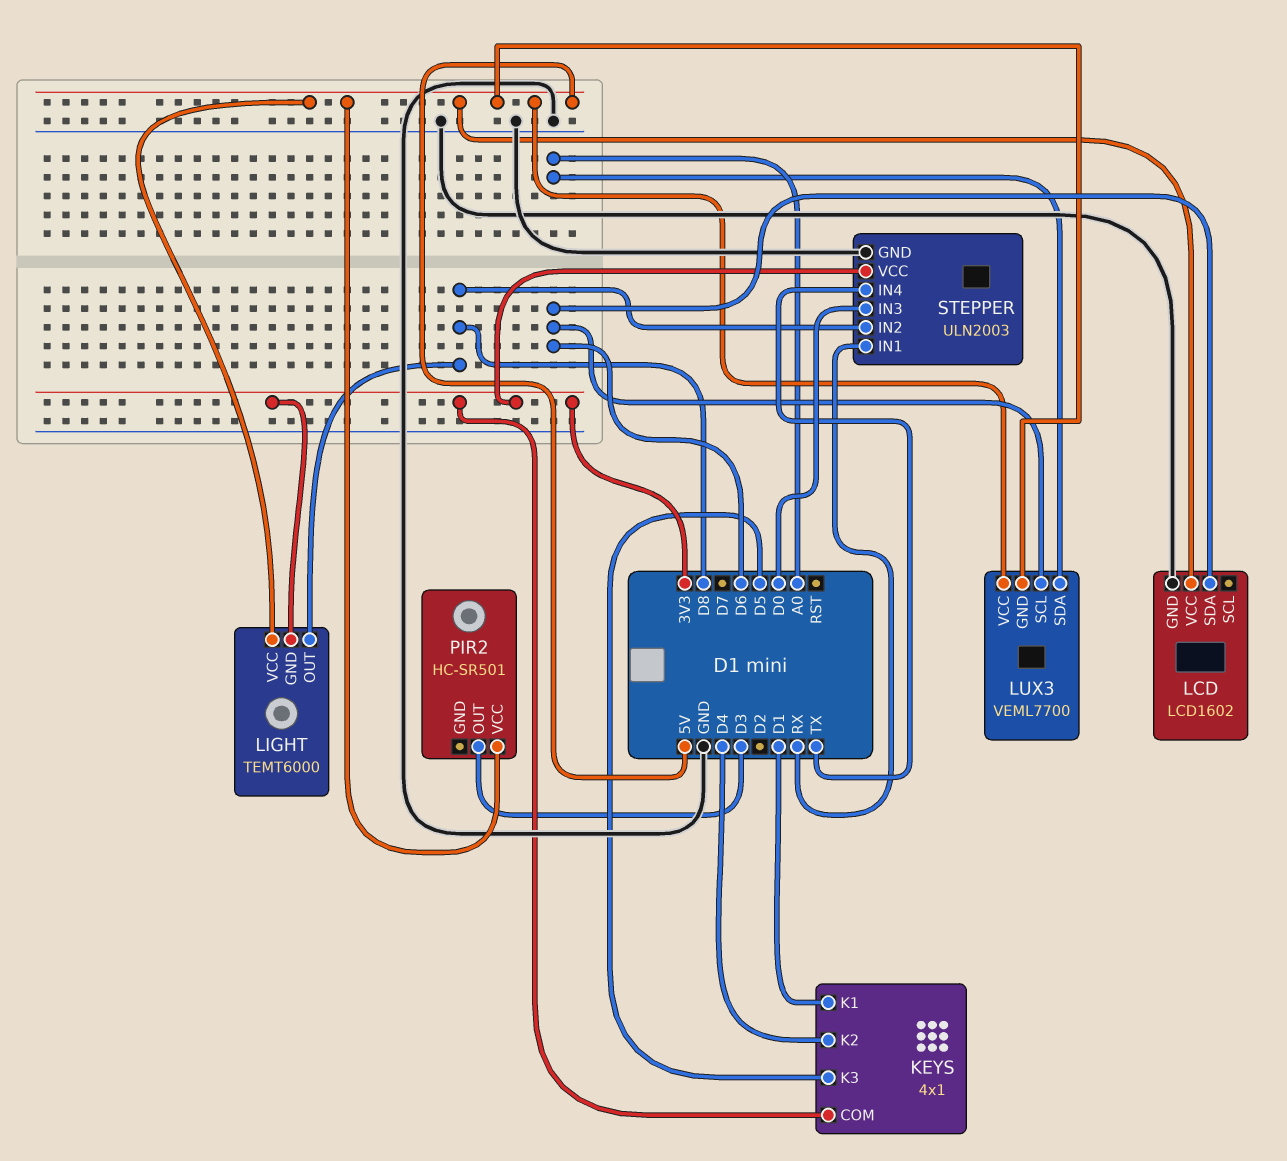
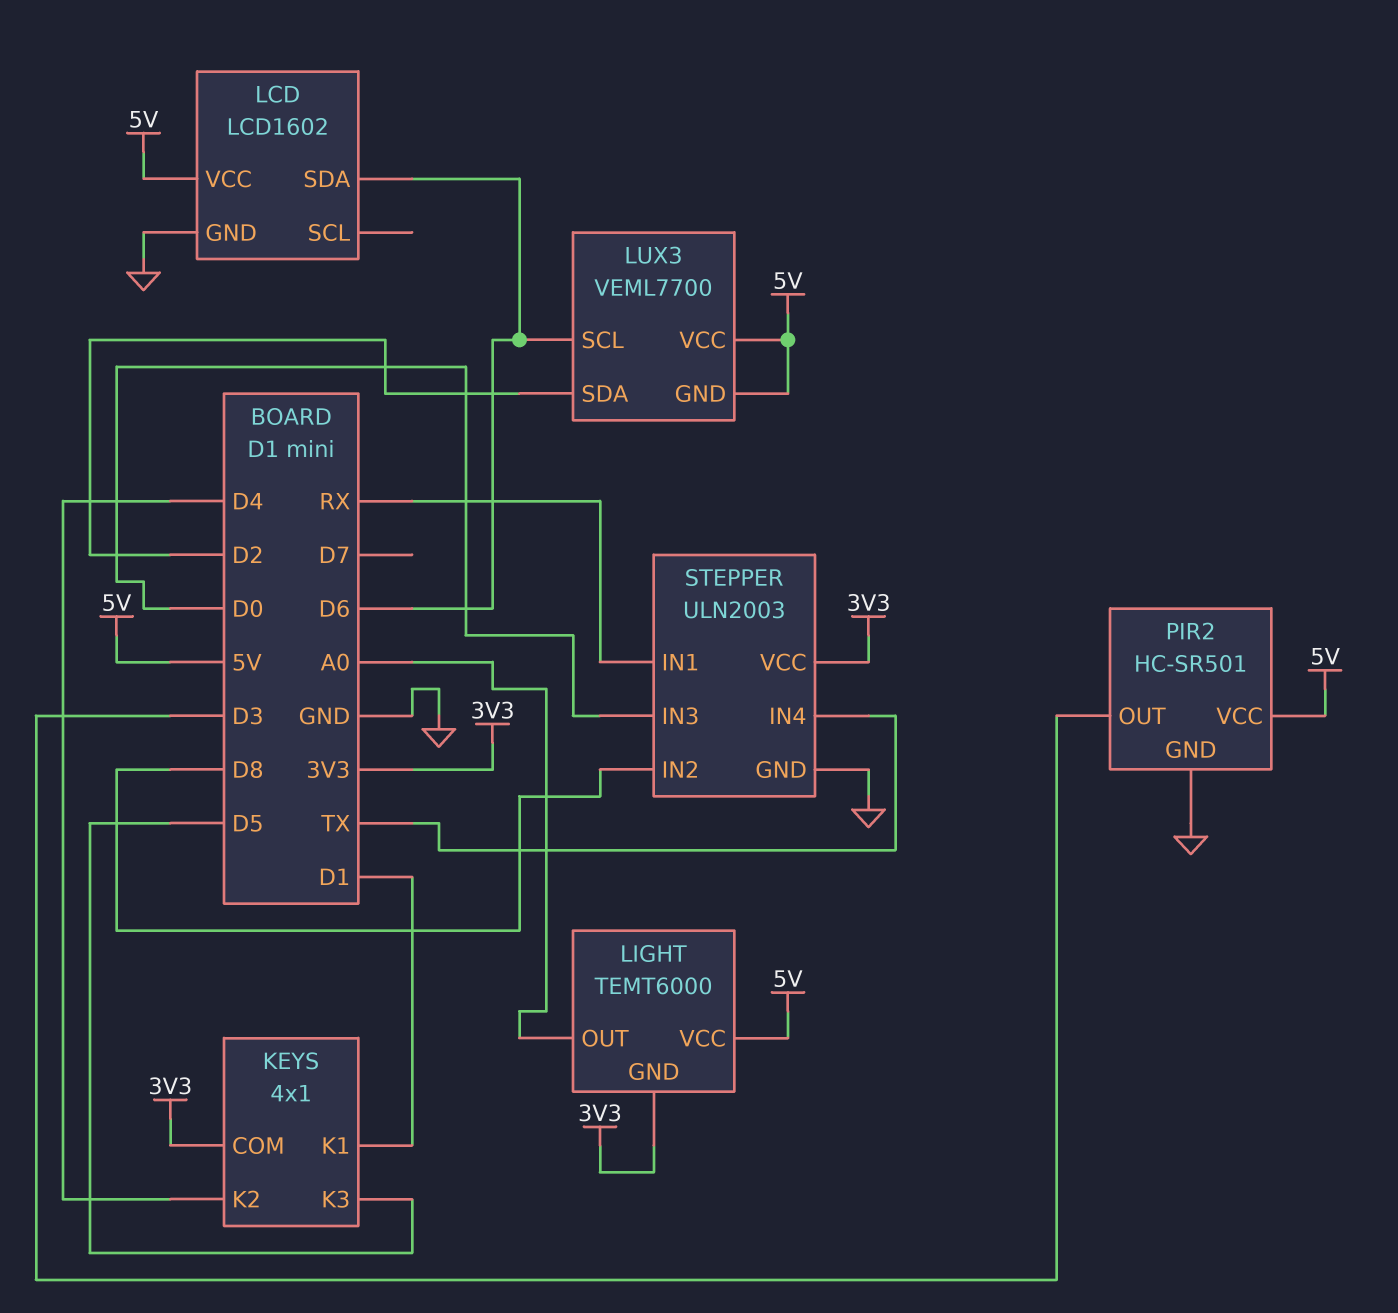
LIGHT pin OUT: D8 -> A0
LUX3 pin SDA: A0 -> D2
PIR2 pin GND: none -> GND

